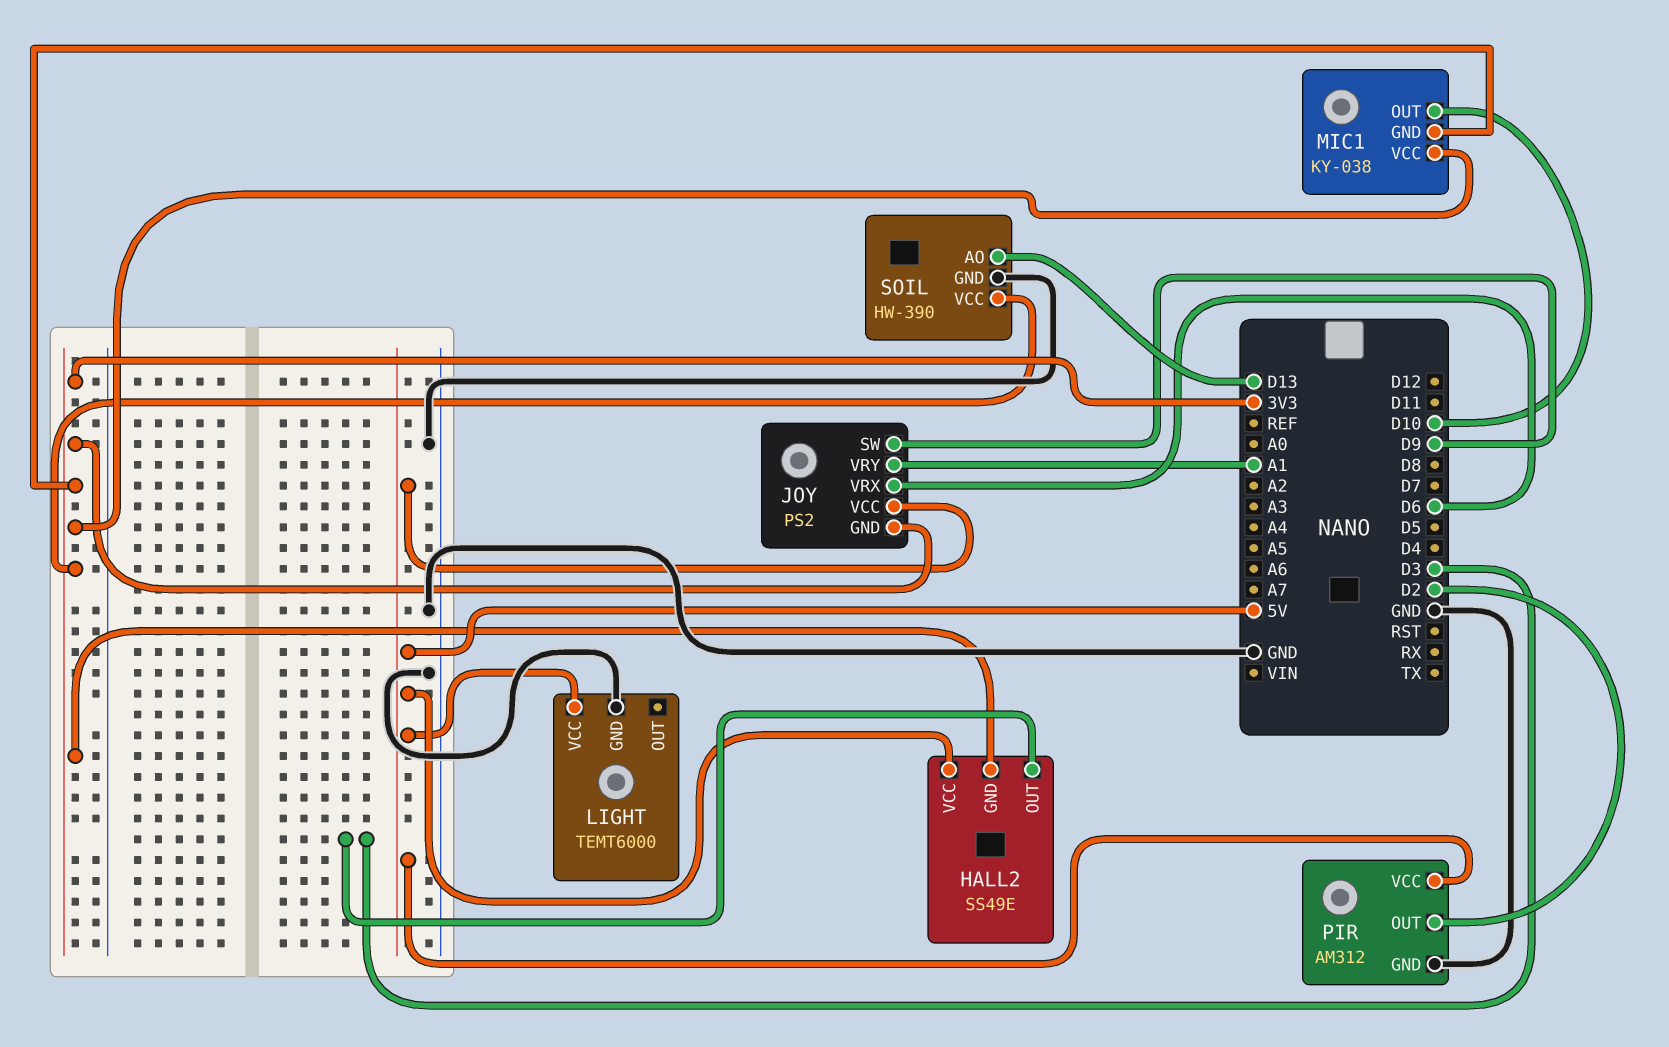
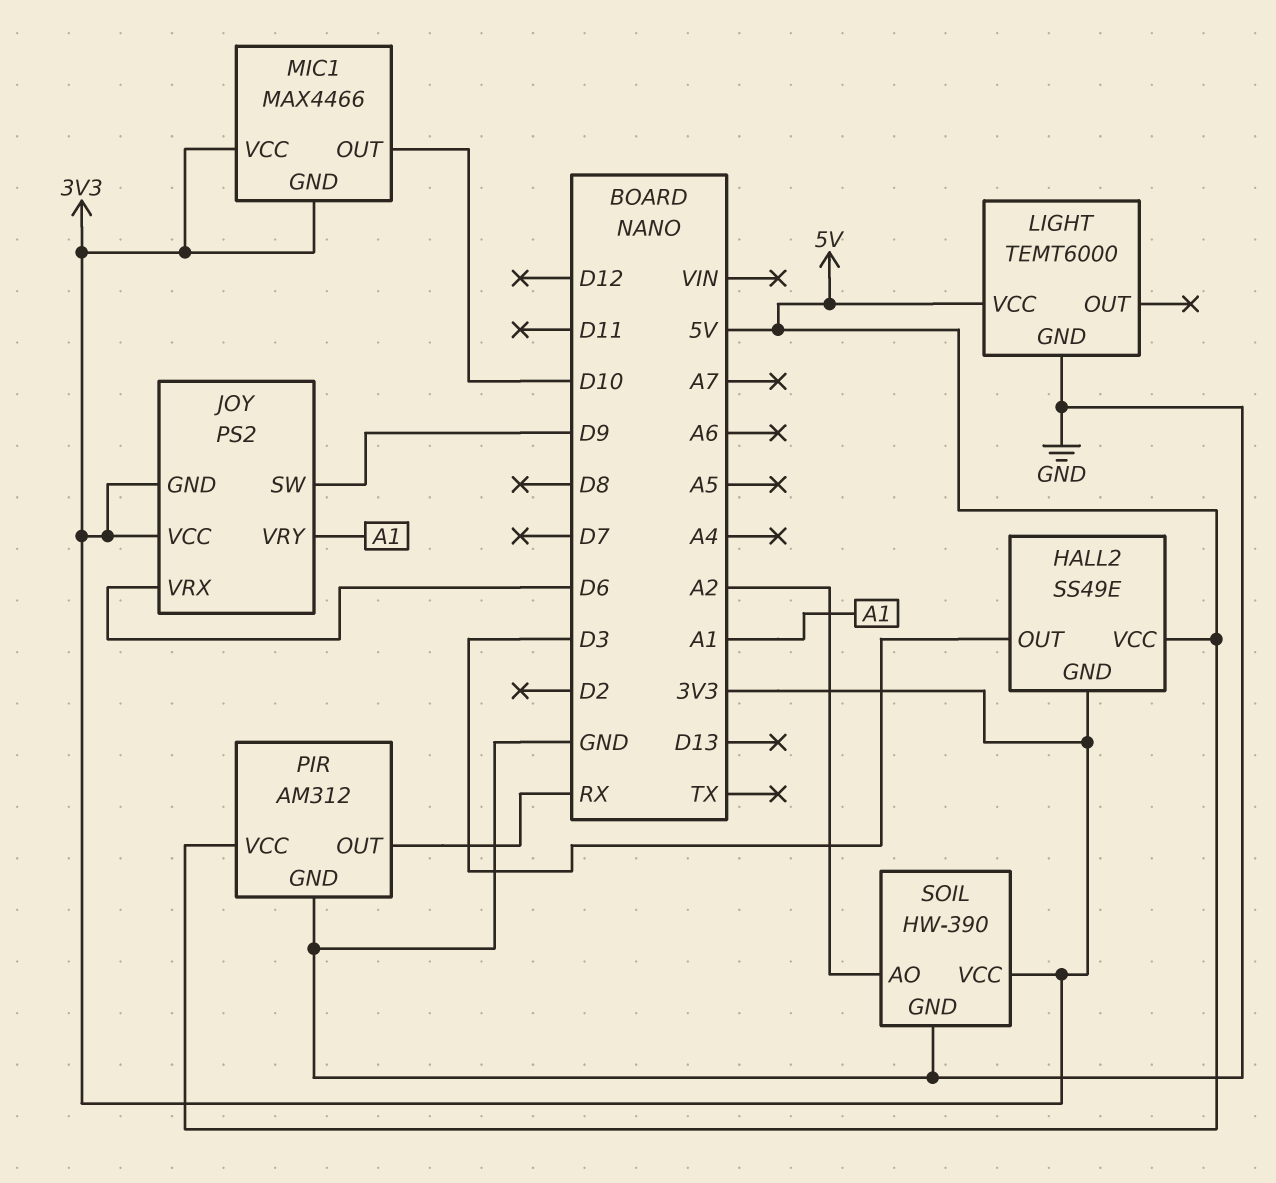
JOY pin VCC: 5V -> 3V3
MIC1: KY-038 -> MAX4466
PIR pin OUT: D2 -> RX
SOIL pin AO: D13 -> A2

